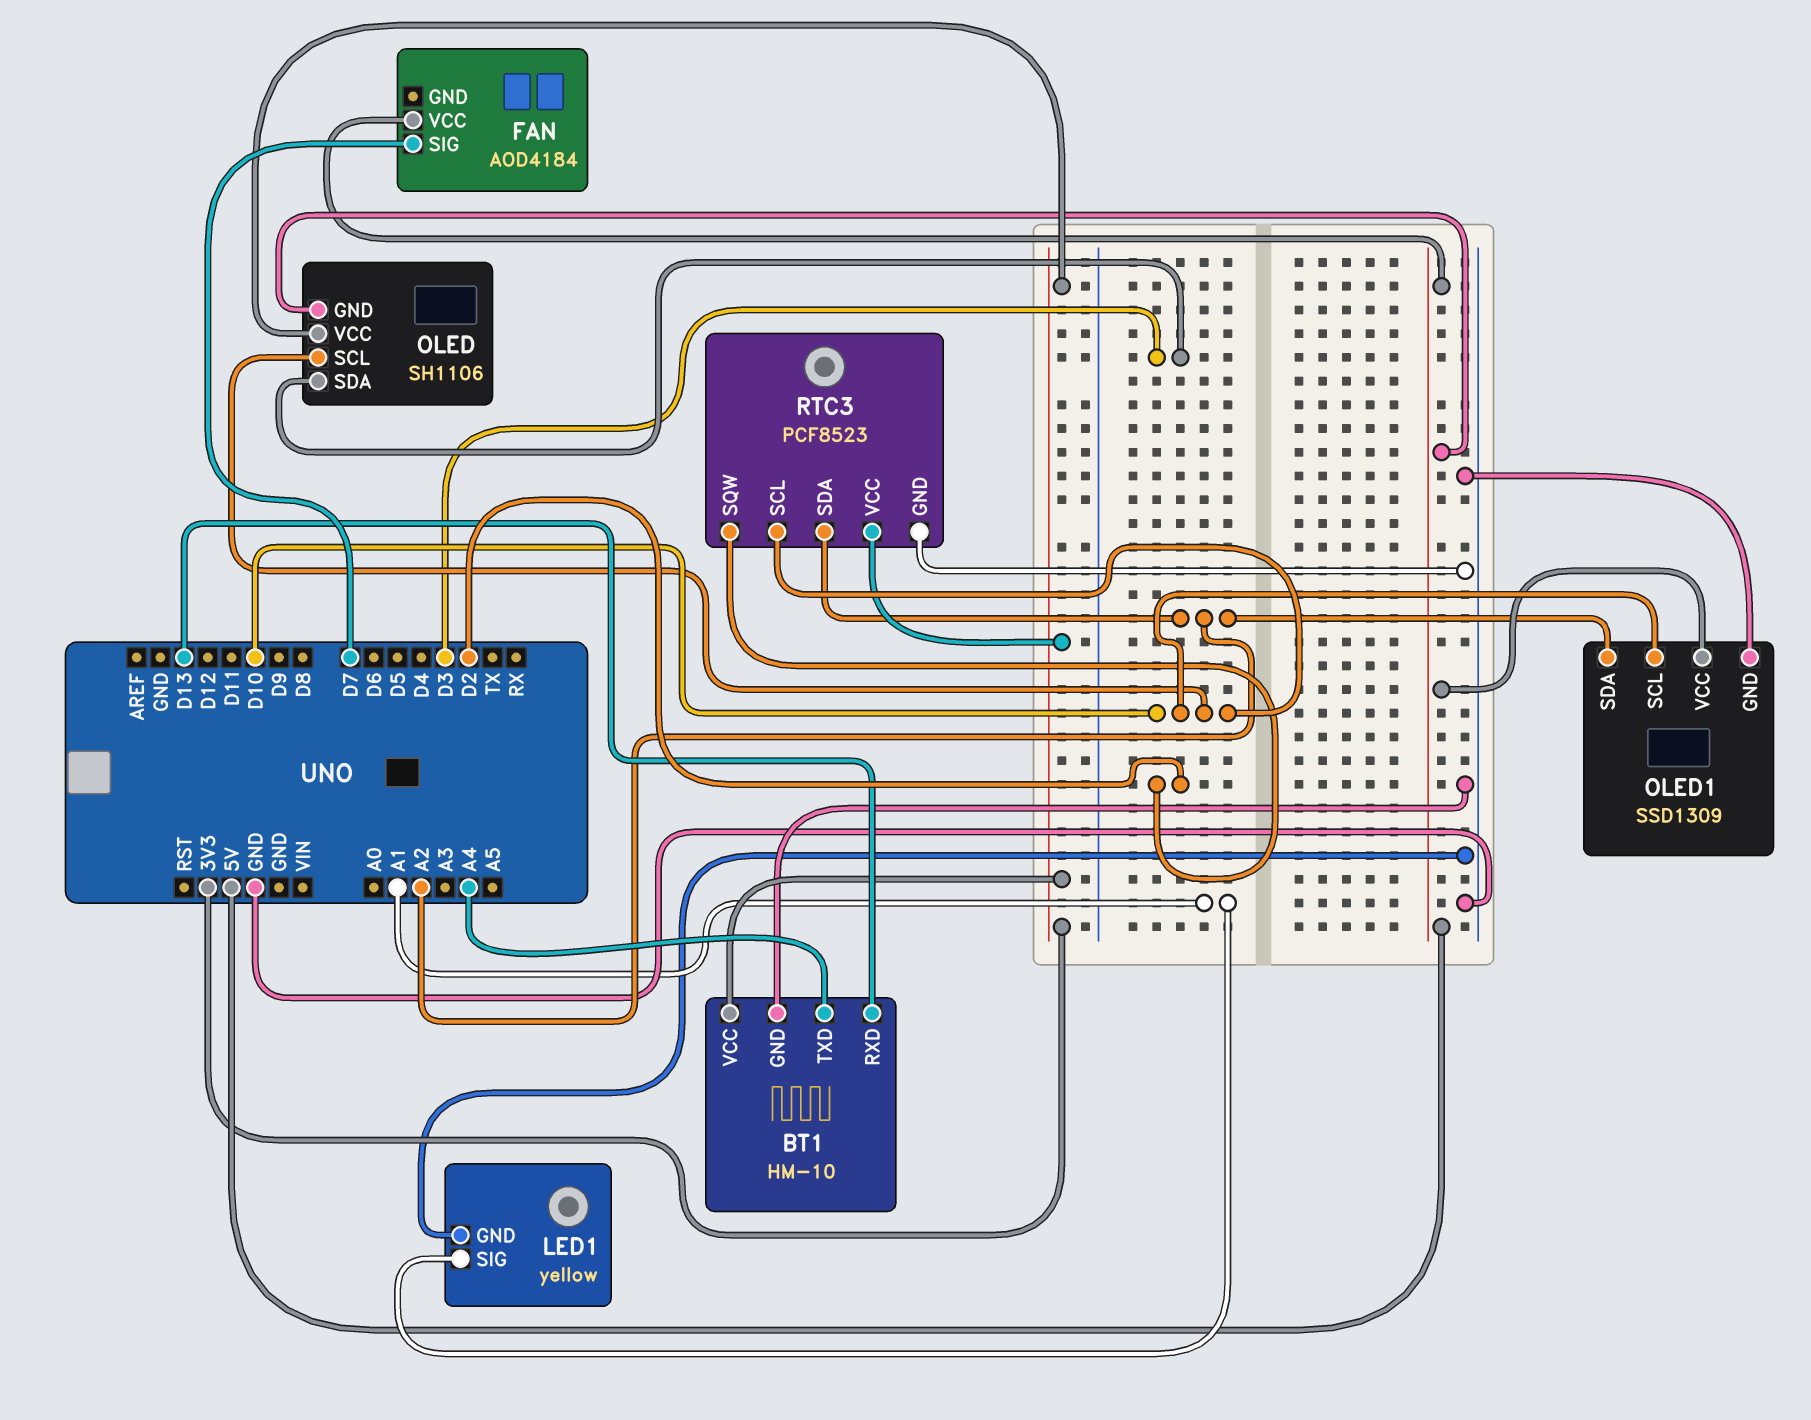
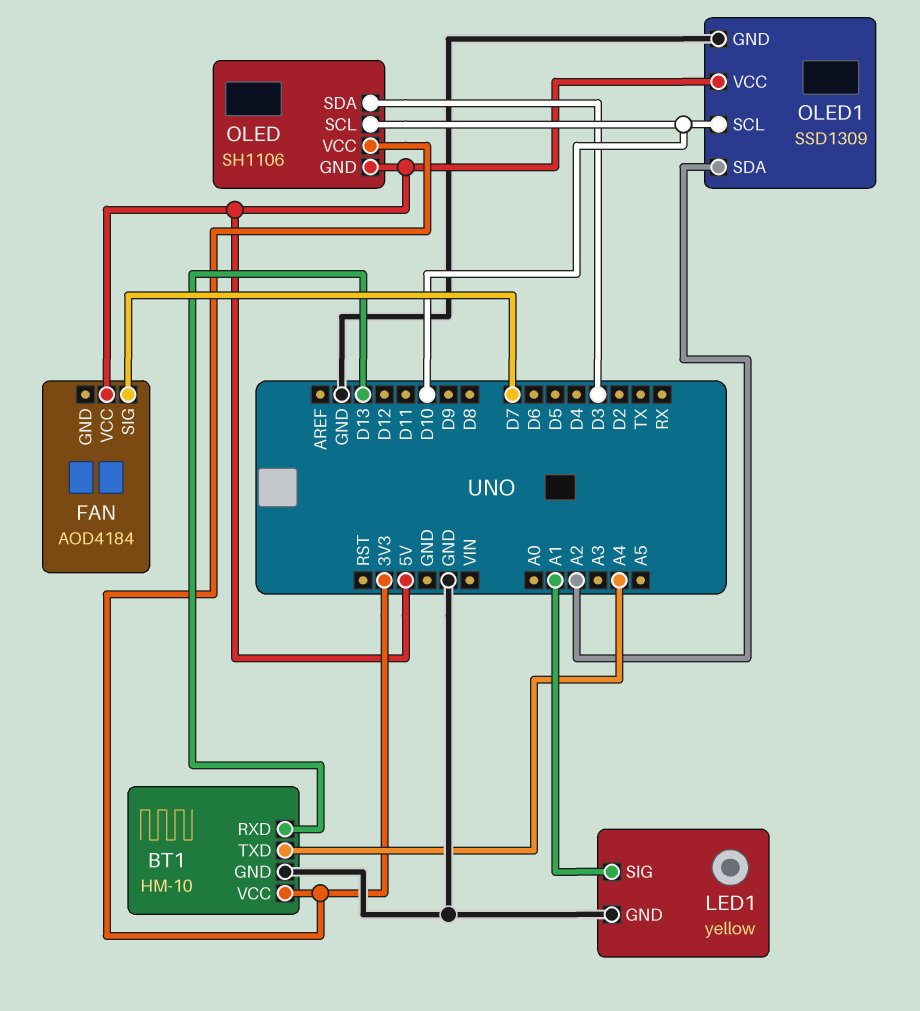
RTC3: PCF8523 -> none
RTC3 pin GND: GND -> none
RTC3 pin SCL: D10 -> none
RTC3 pin SDA: A2 -> none
RTC3 pin SQW: D2 -> none
RTC3 pin VCC: 3V3 -> none

